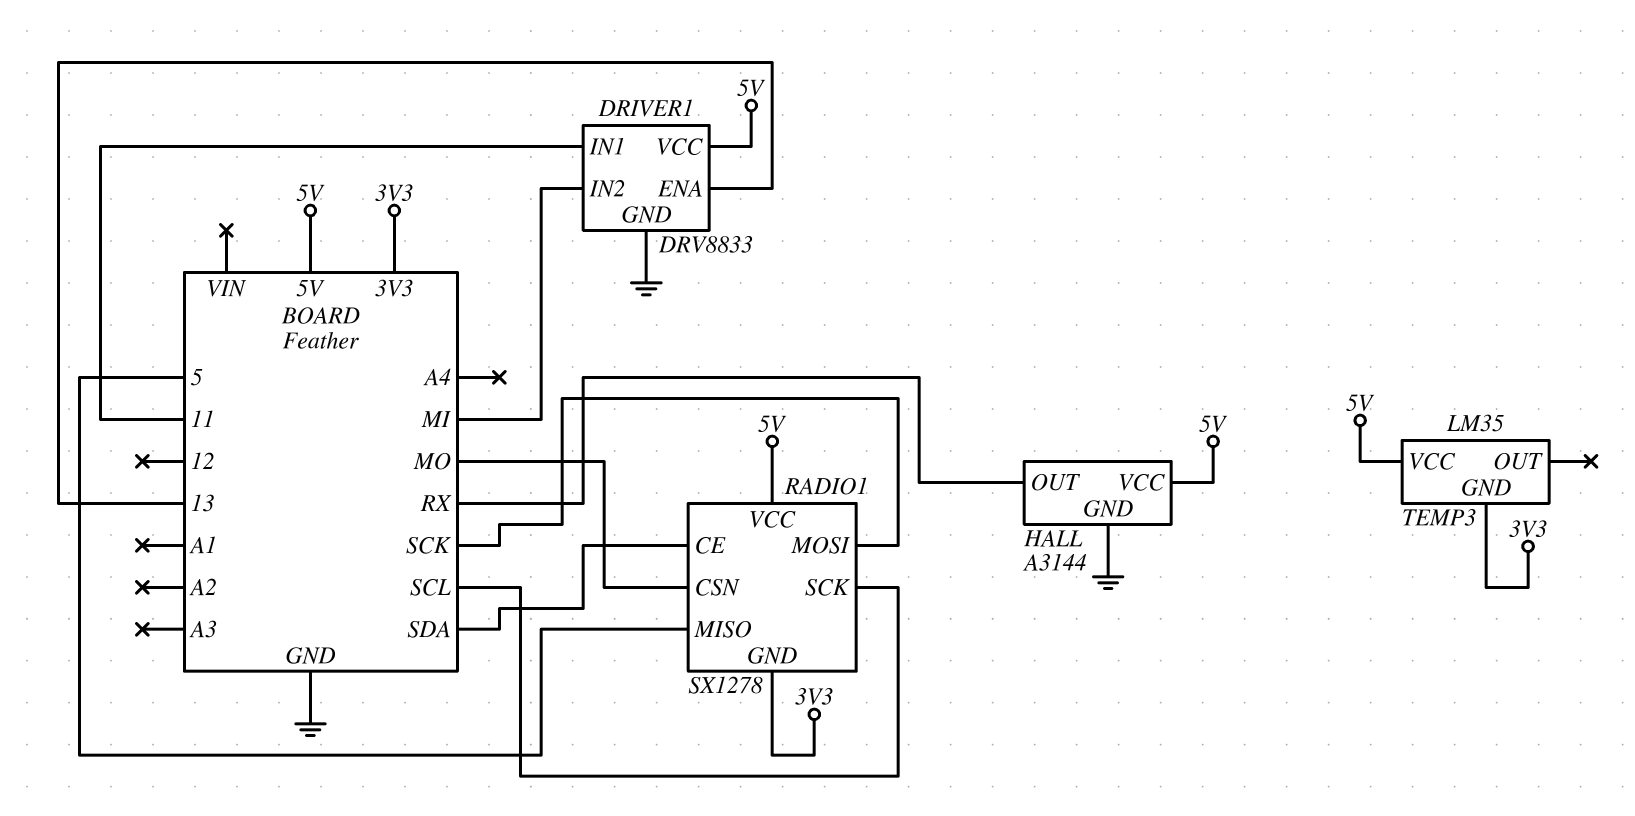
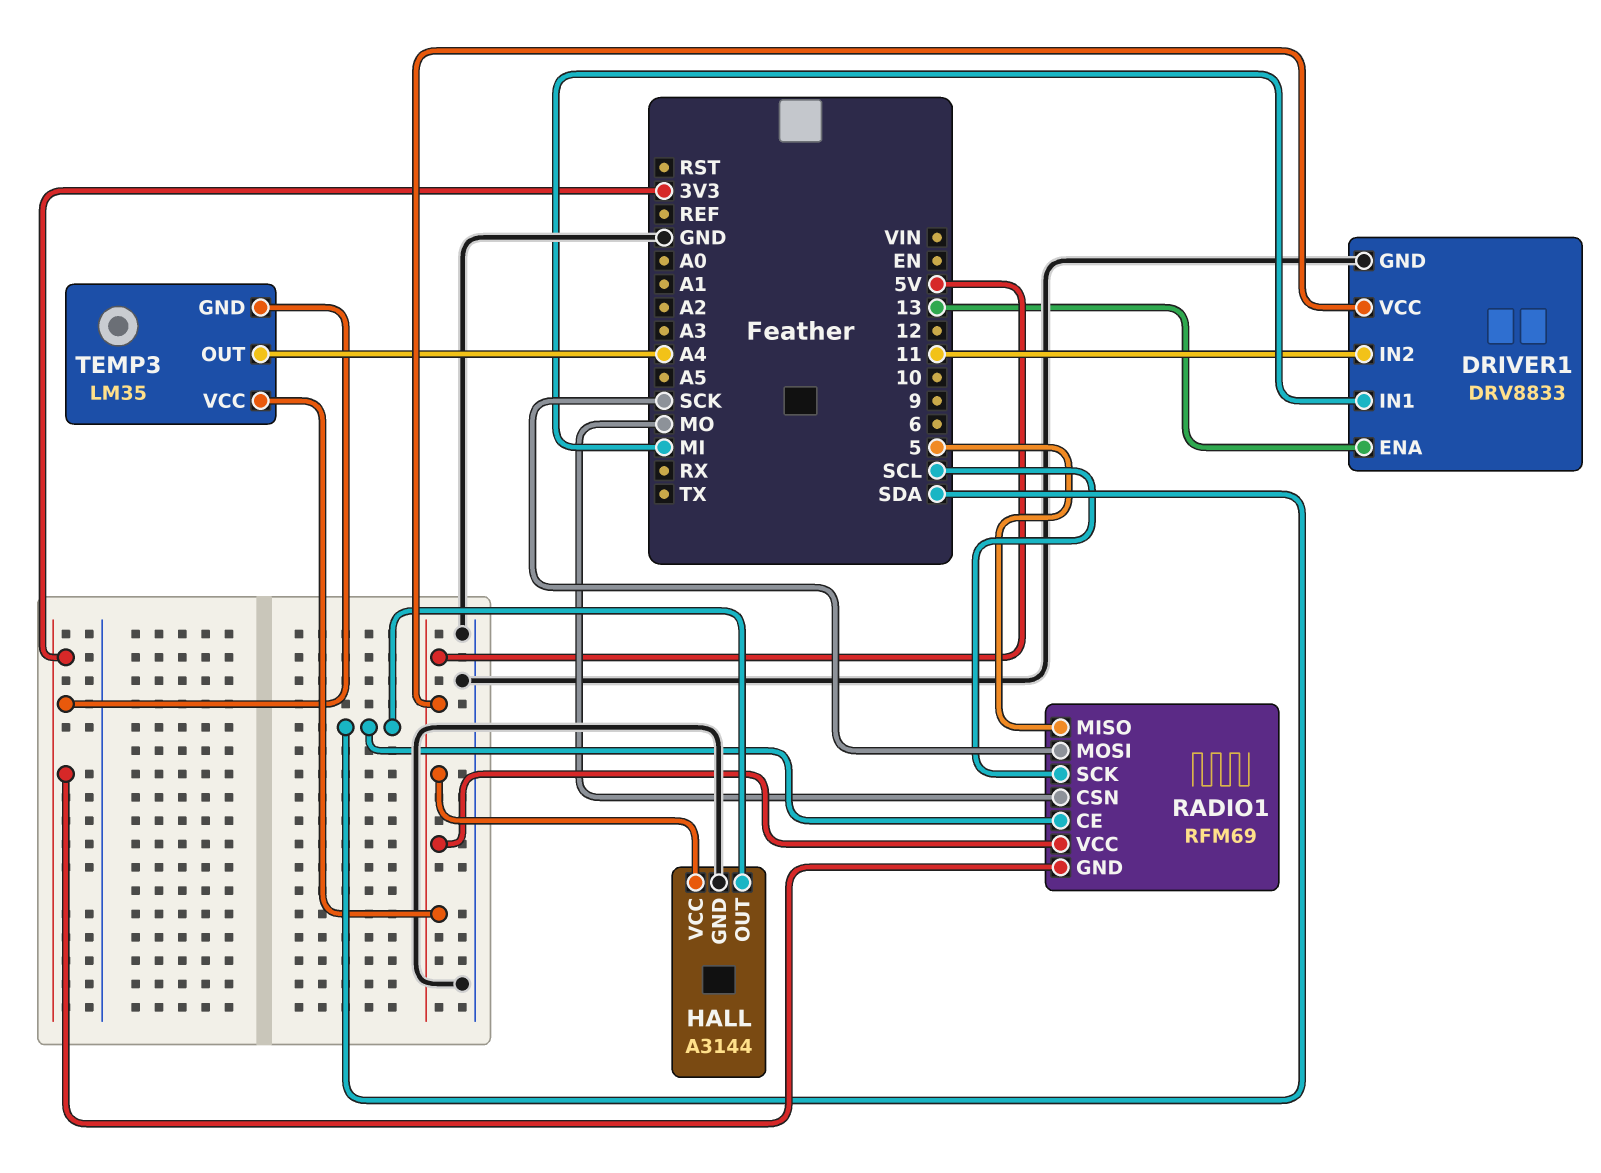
DRIVER1 pin IN1: 11 -> MI
DRIVER1 pin IN2: MI -> 11
HALL pin OUT: RX -> SDA
RADIO1: SX1278 -> RFM69
TEMP3 pin OUT: none -> A4

